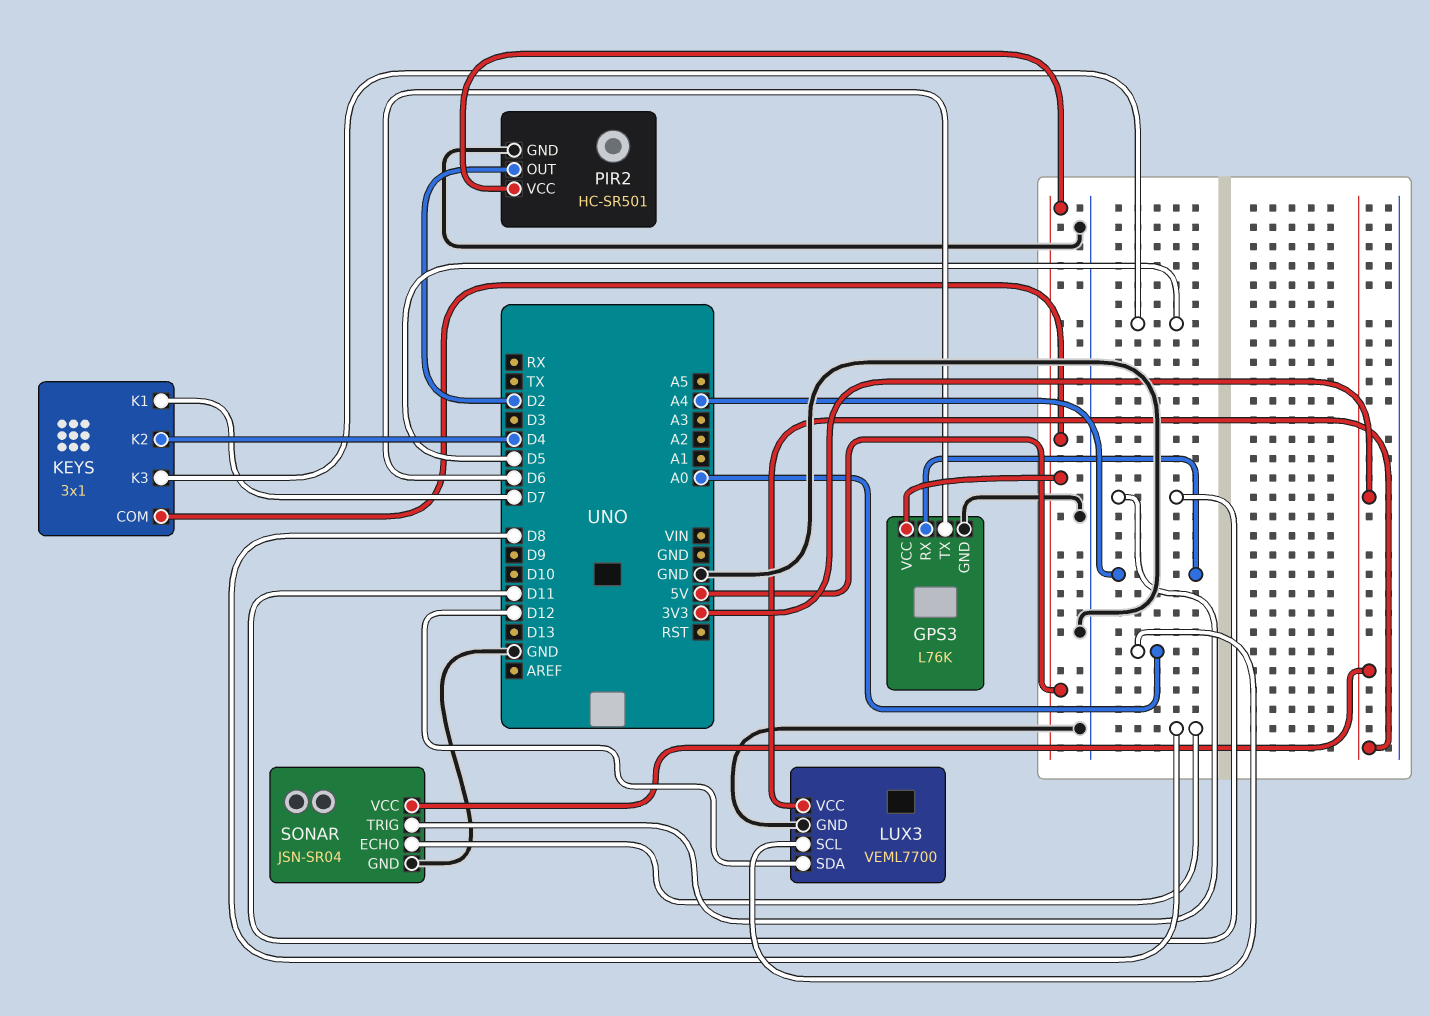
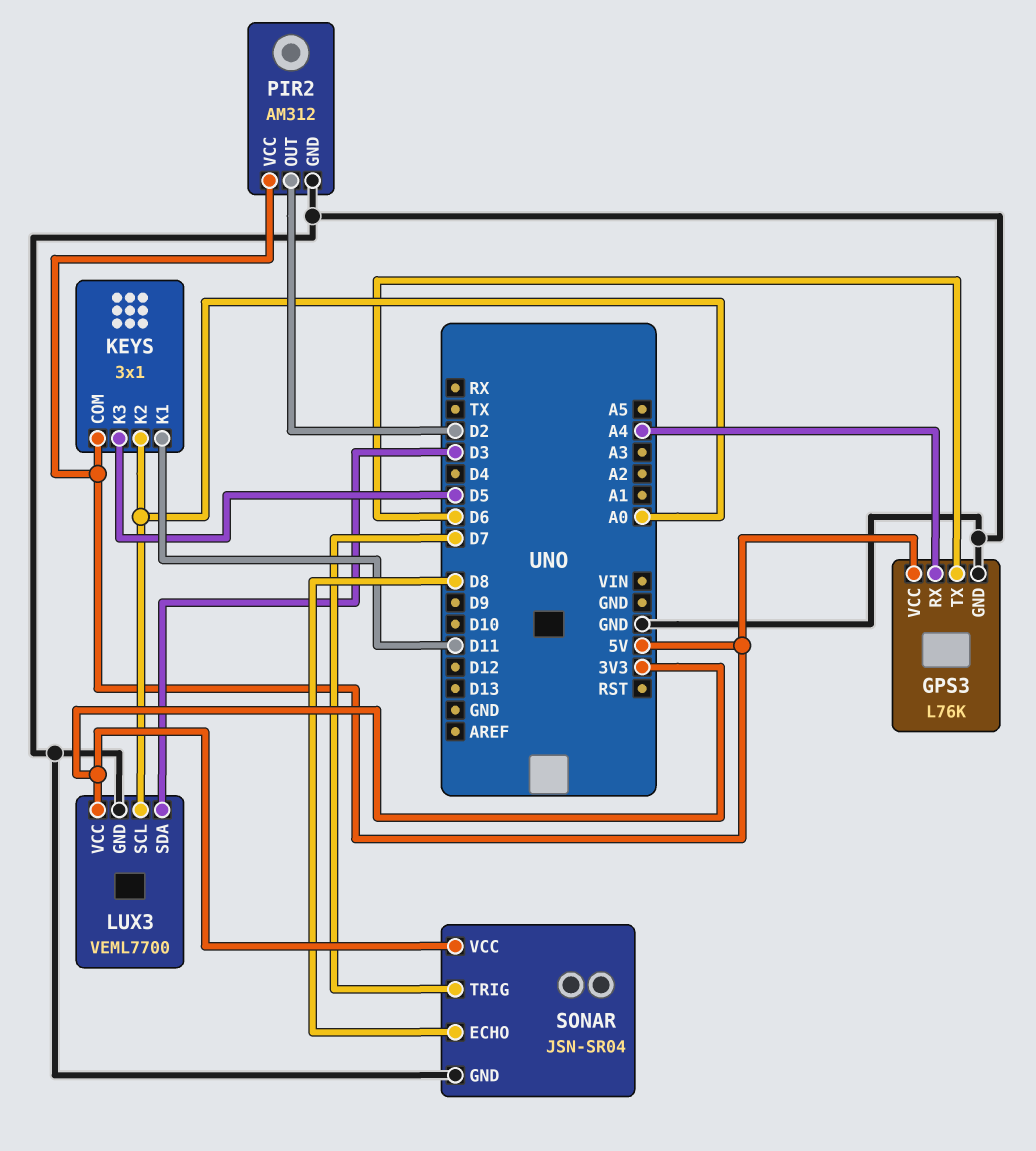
KEYS pin K1: D7 -> D11
KEYS pin K2: D4 -> A0
LUX3 pin SDA: D12 -> D3
PIR2: HC-SR501 -> AM312
SONAR pin TRIG: D11 -> D7

